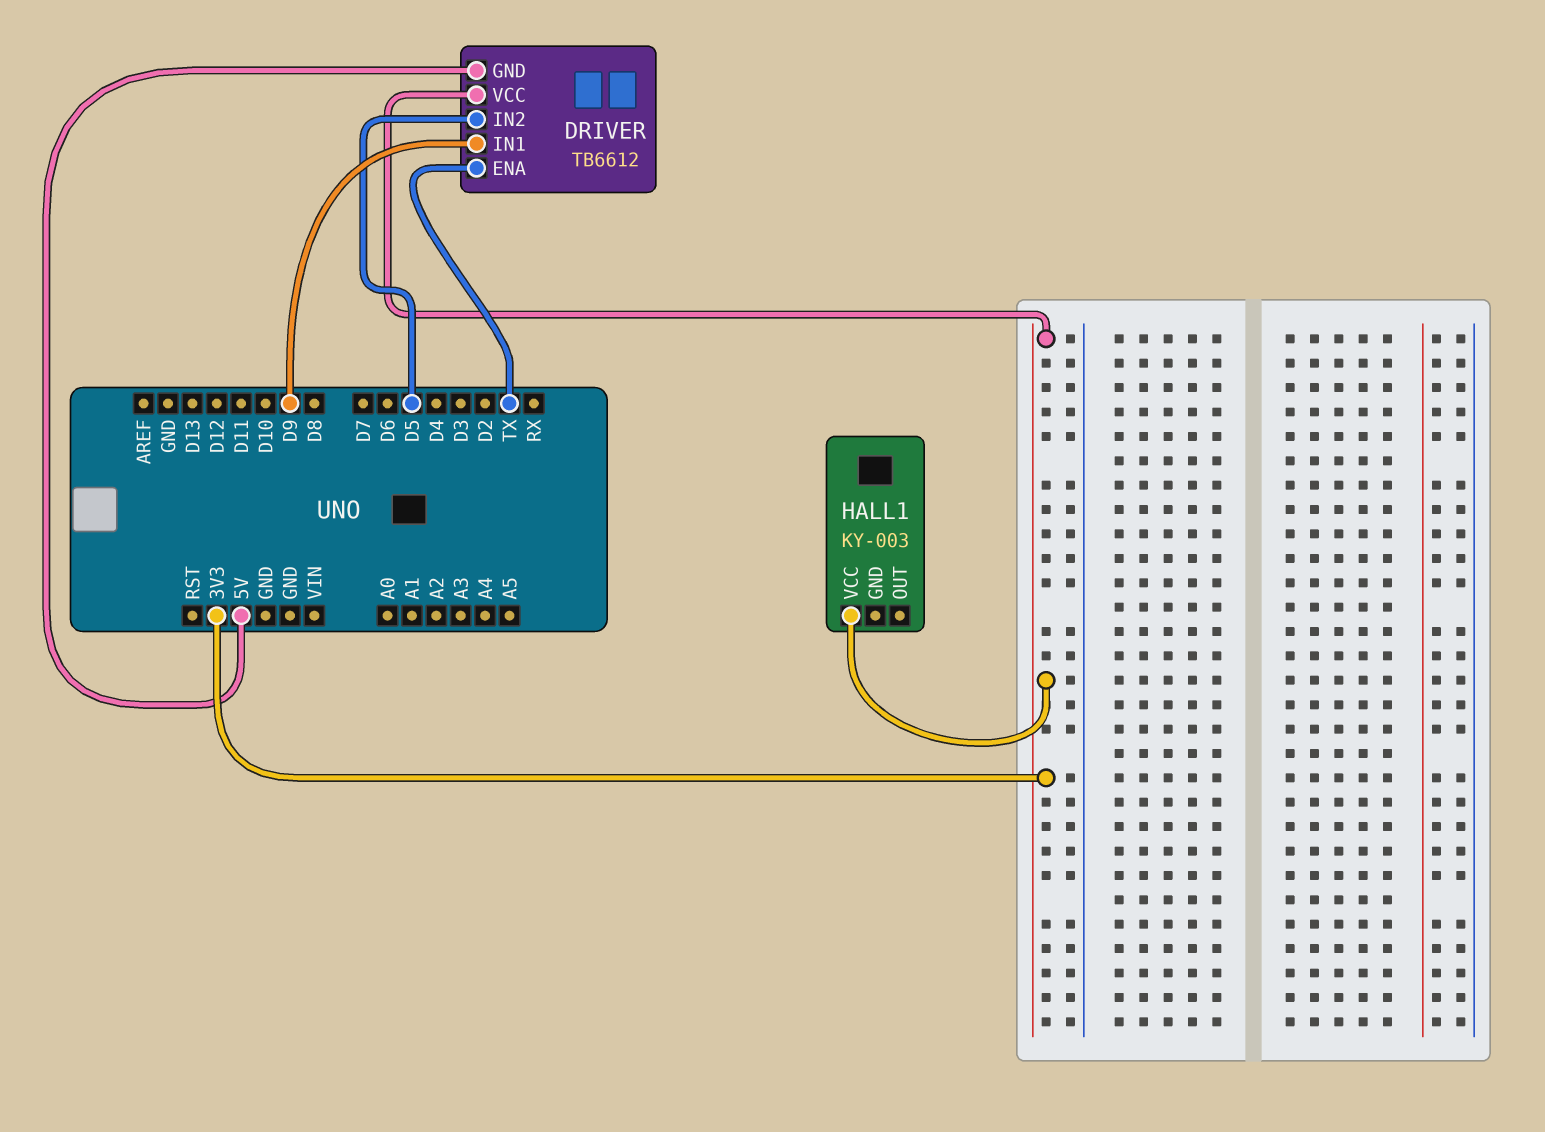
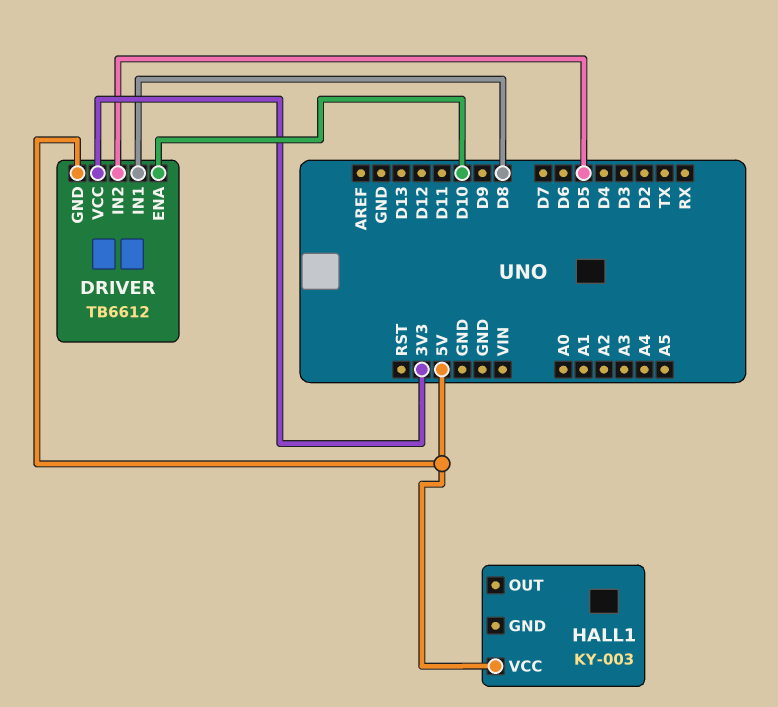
DRIVER pin ENA: TX -> D10
DRIVER pin IN1: D9 -> D8
HALL1 pin VCC: 3V3 -> 5V

